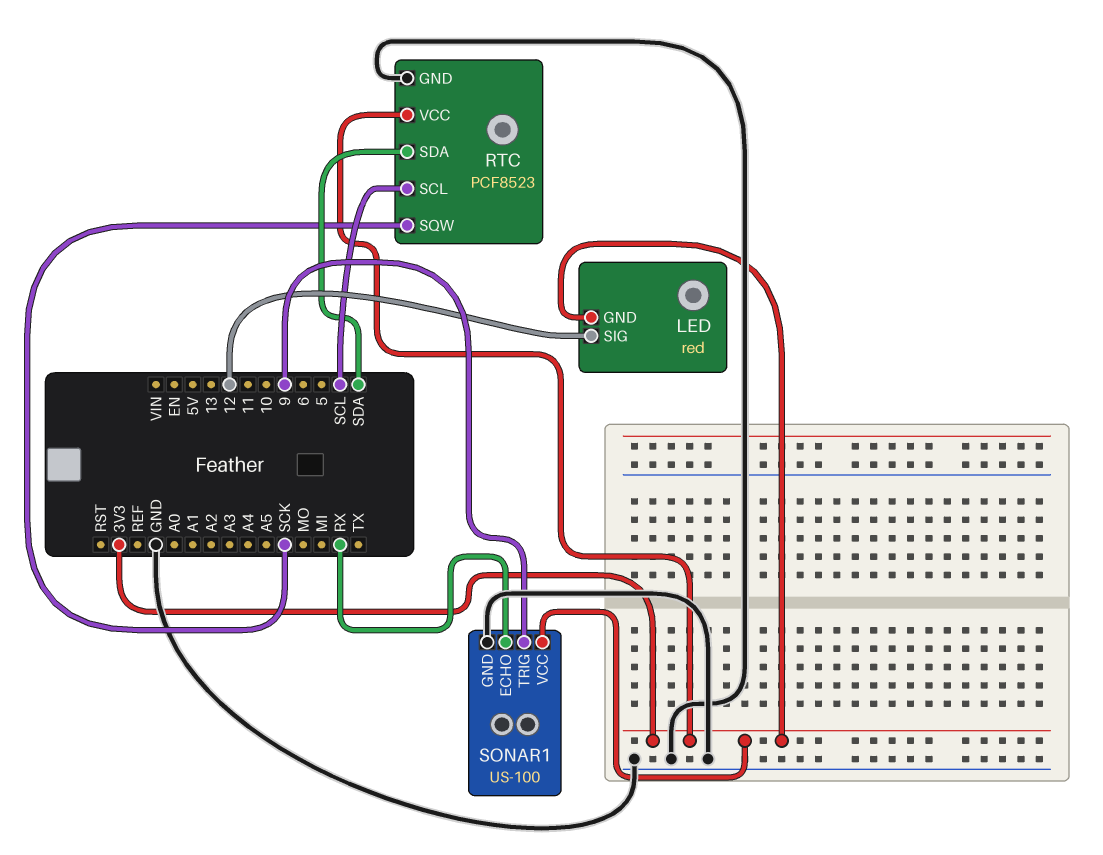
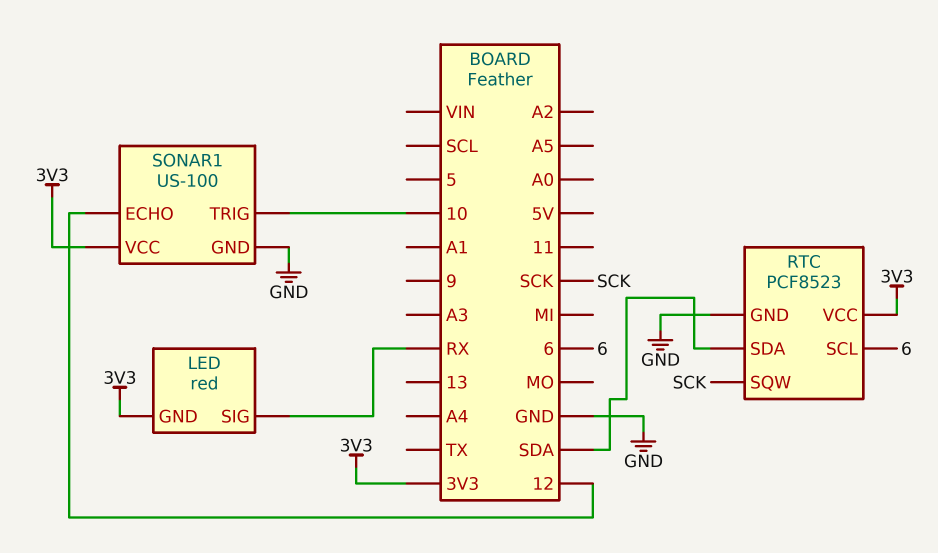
LED pin SIG: 12 -> RX
RTC pin SCL: SCL -> 6
SONAR1 pin ECHO: RX -> 12
SONAR1 pin TRIG: 9 -> 10

